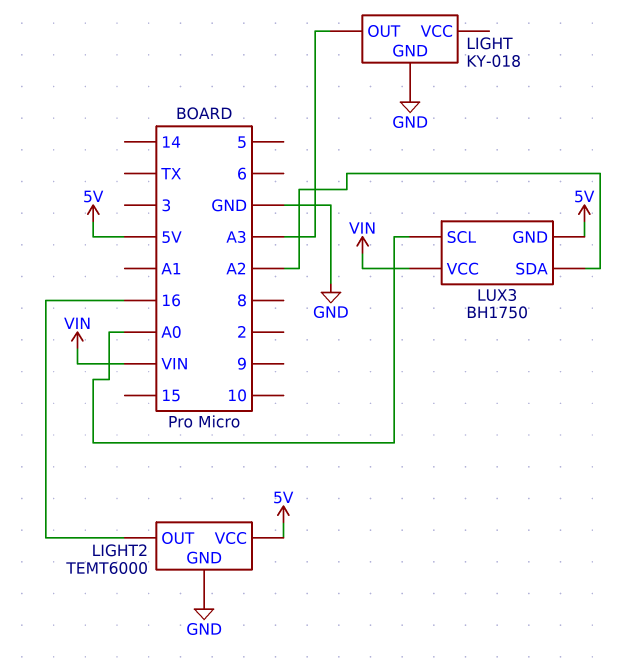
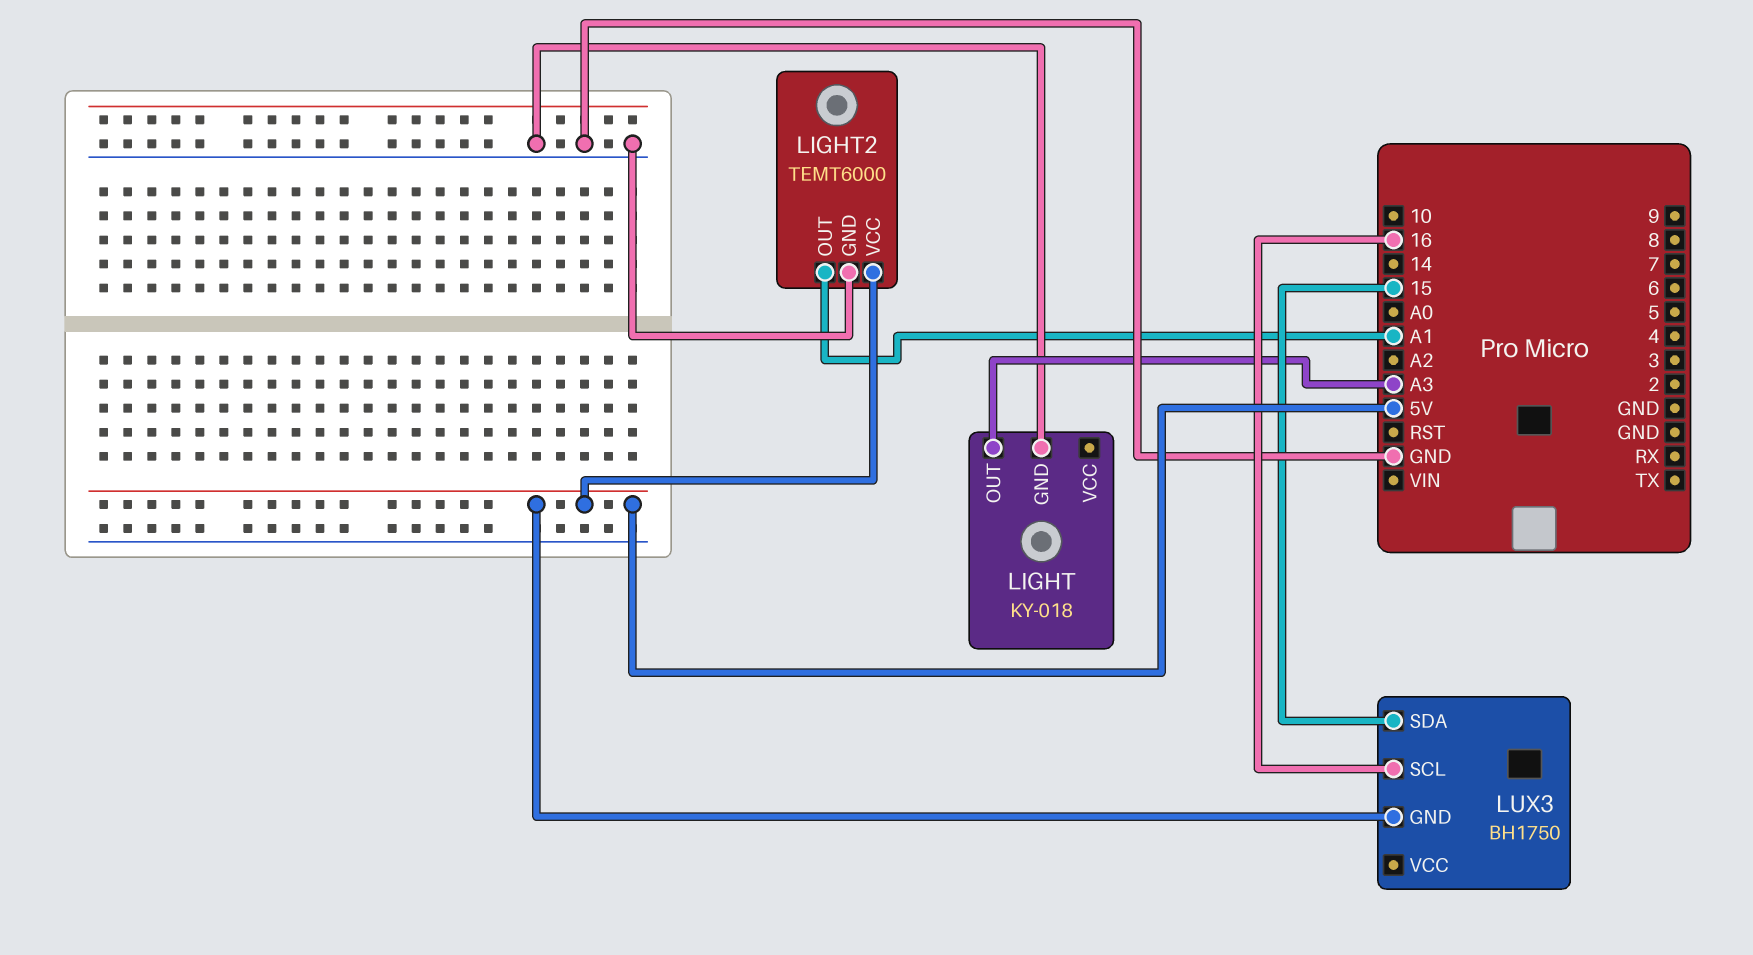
LIGHT2 pin OUT: 16 -> A1
LUX3 pin SCL: A0 -> 16
LUX3 pin SDA: A2 -> 15
LUX3 pin VCC: VIN -> none

